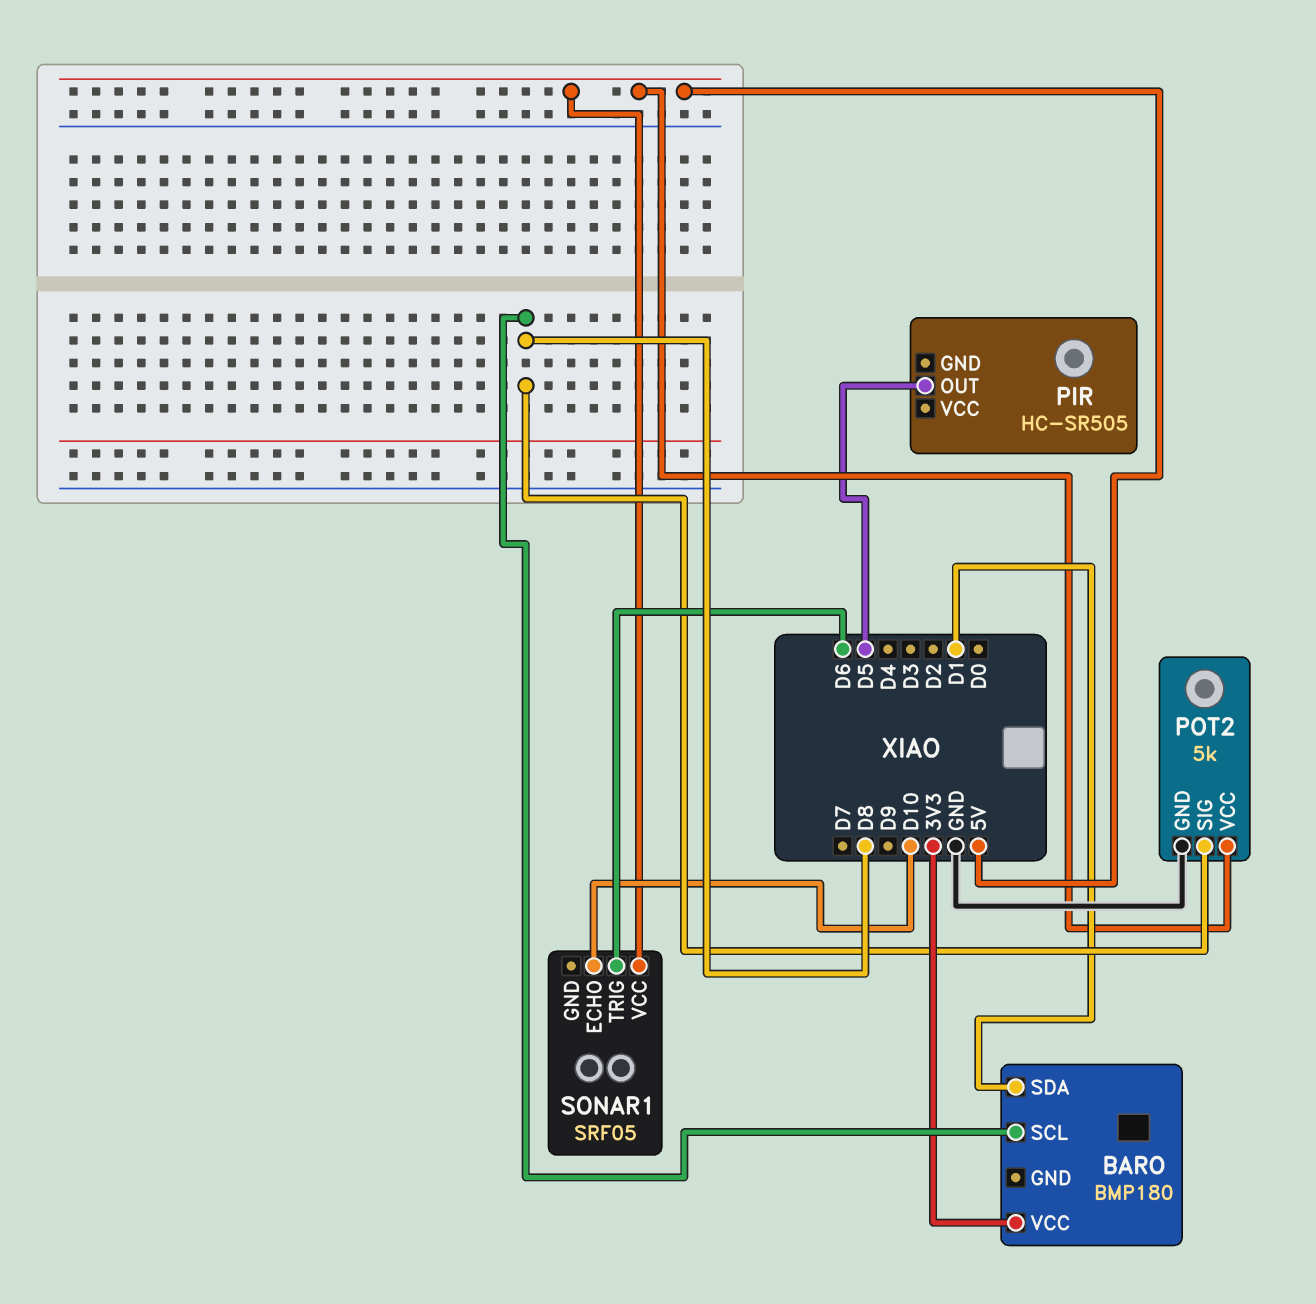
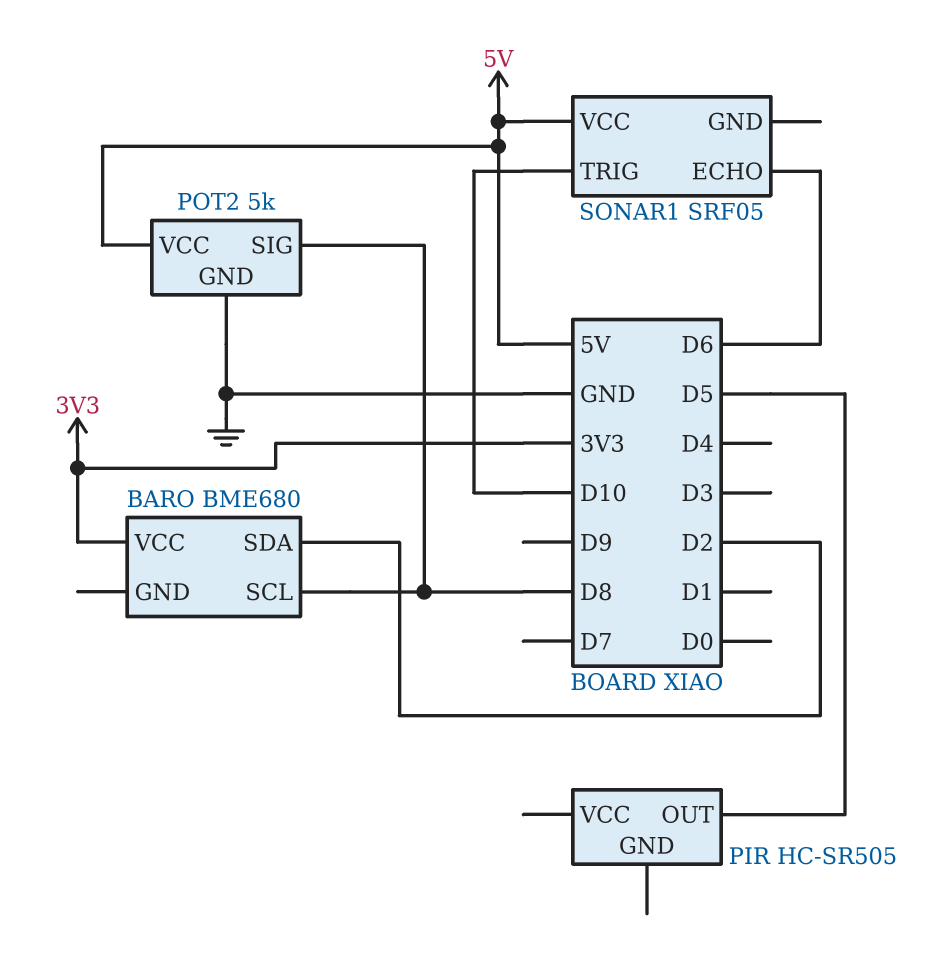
BARO: BMP180 -> BME680
BARO pin SDA: D1 -> D2
SONAR1 pin ECHO: D10 -> D6
SONAR1 pin TRIG: D6 -> D10

